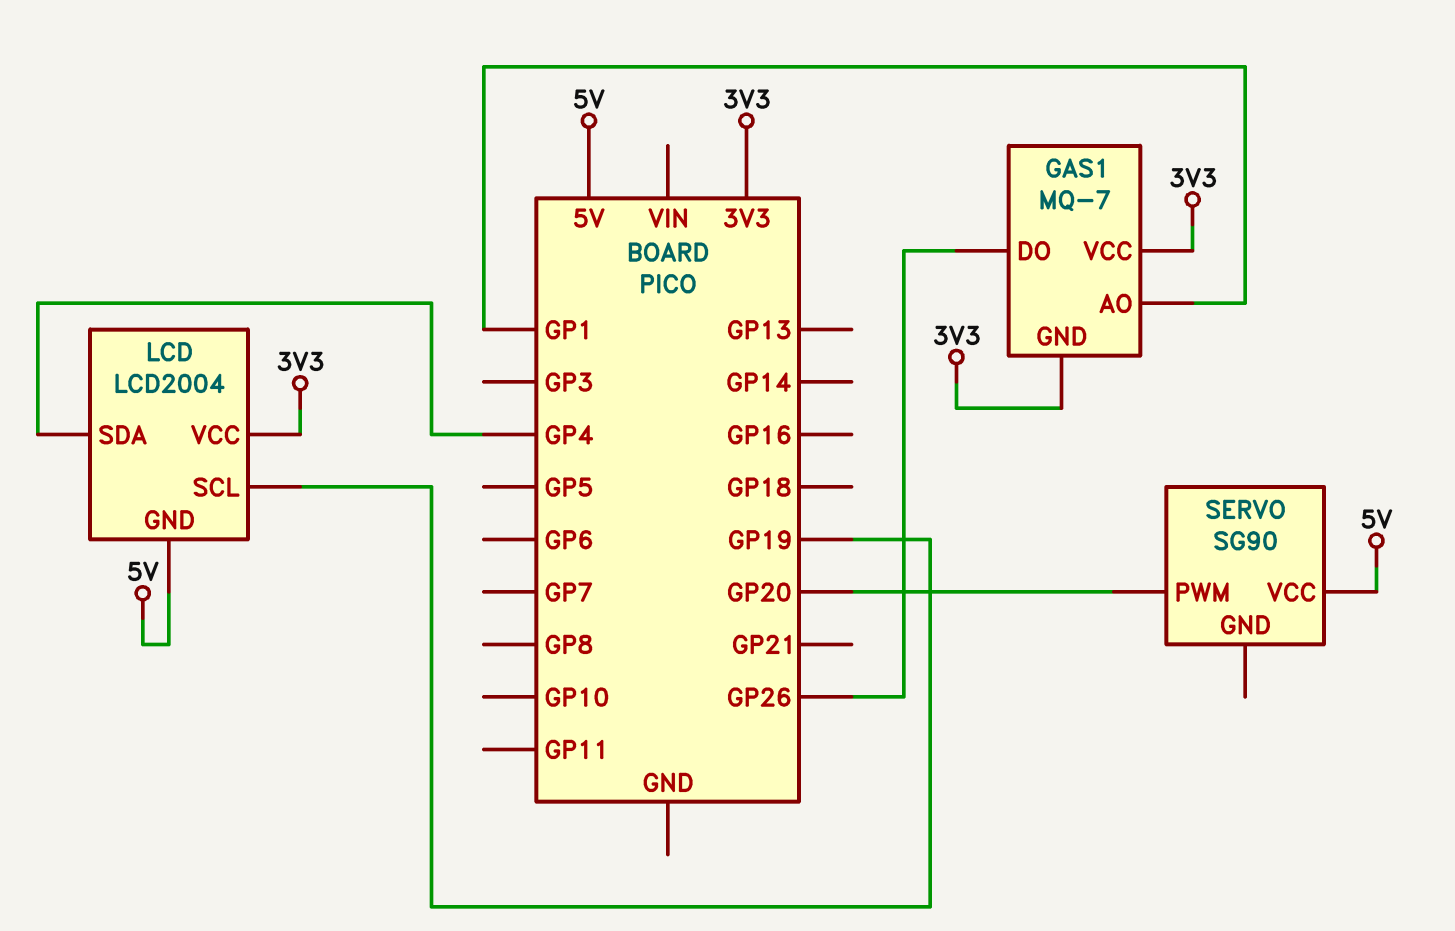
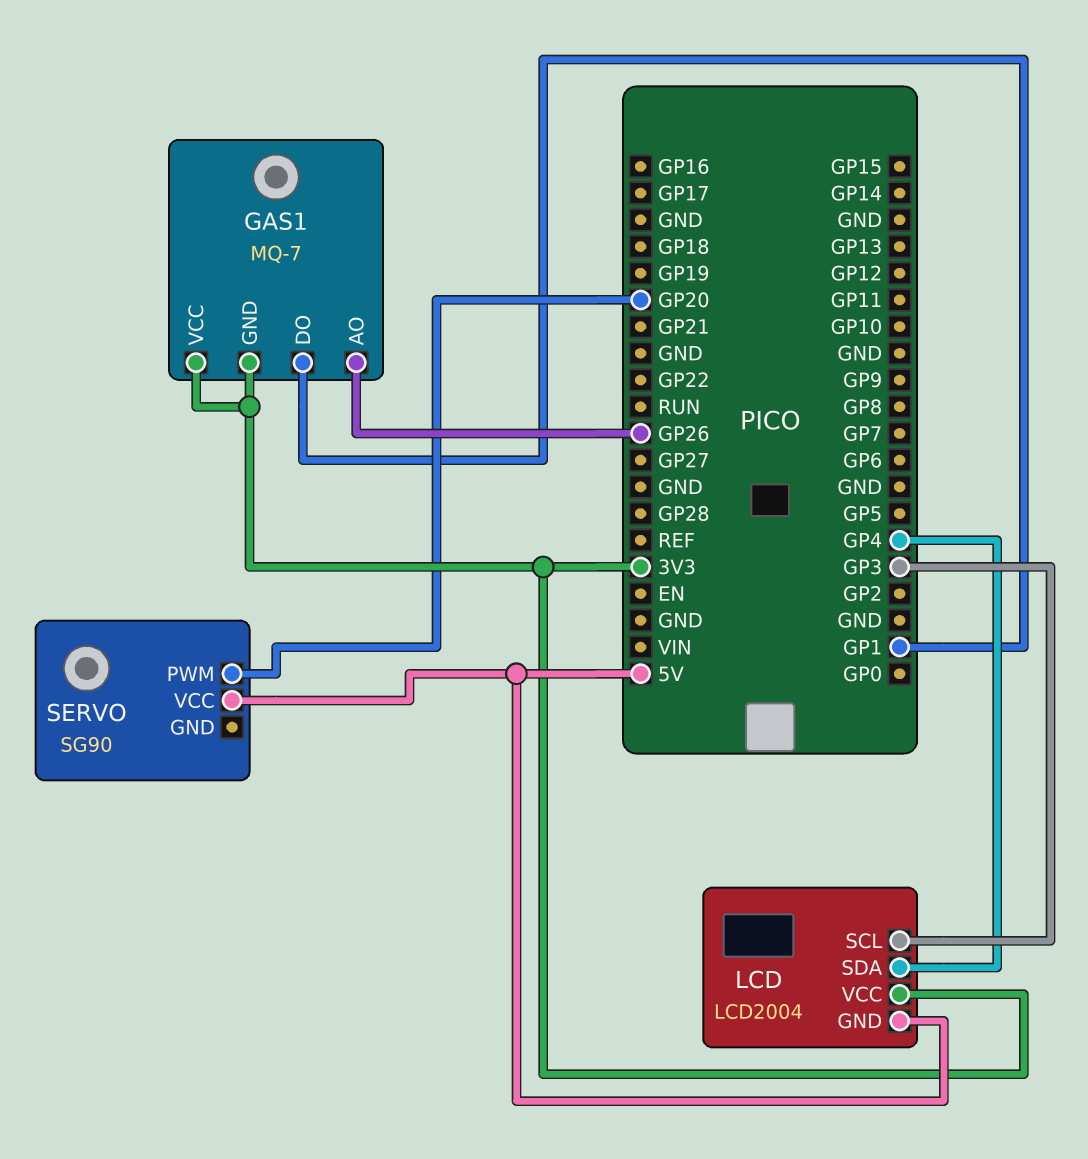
GAS1 pin AO: GP1 -> GP26
GAS1 pin DO: GP26 -> GP1
LCD pin SCL: GP19 -> GP3

